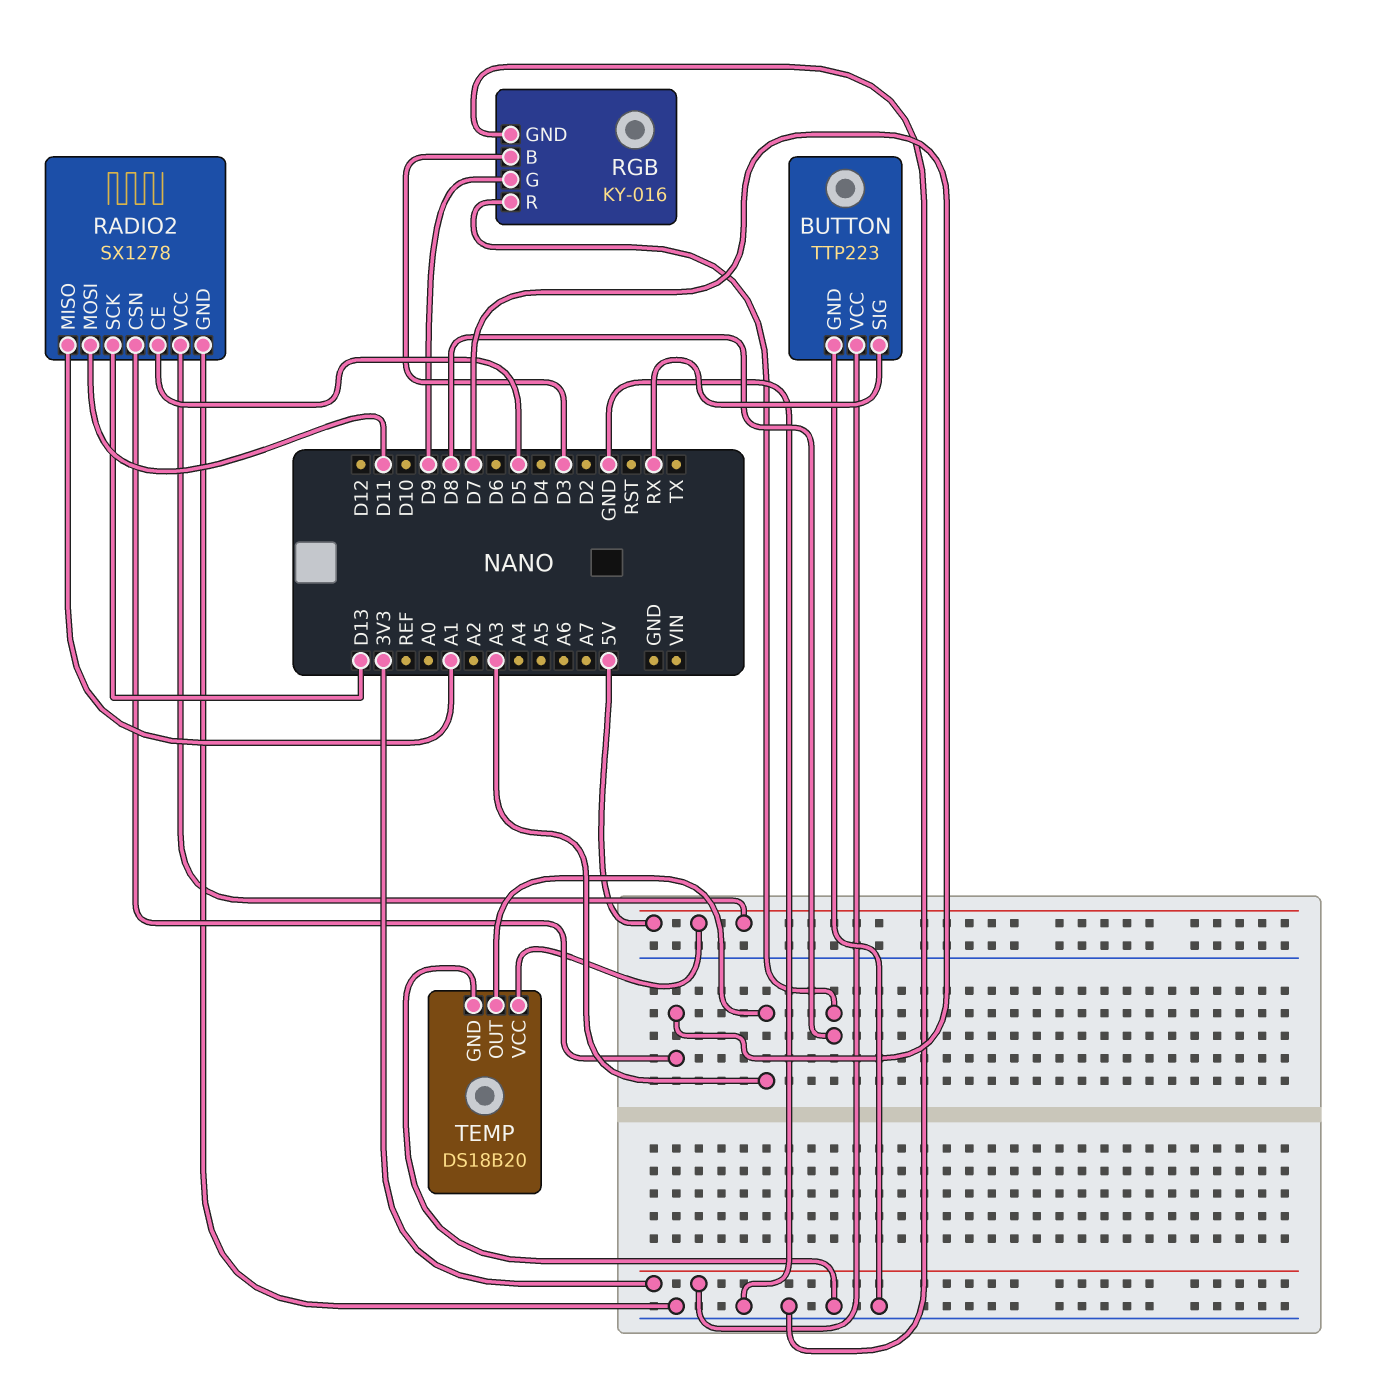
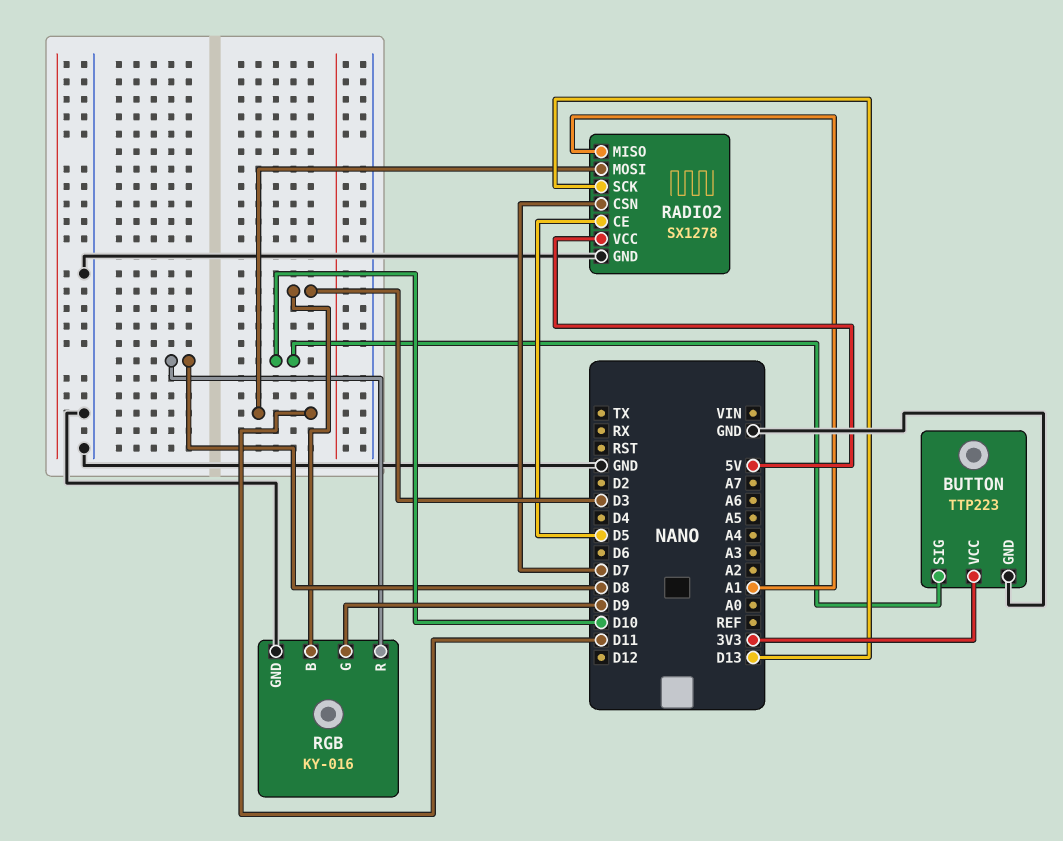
BUTTON pin SIG: RX -> D10
TEMP: DS18B20 -> none
TEMP pin GND: GND -> none
TEMP pin OUT: A3 -> none
TEMP pin VCC: 5V -> none

